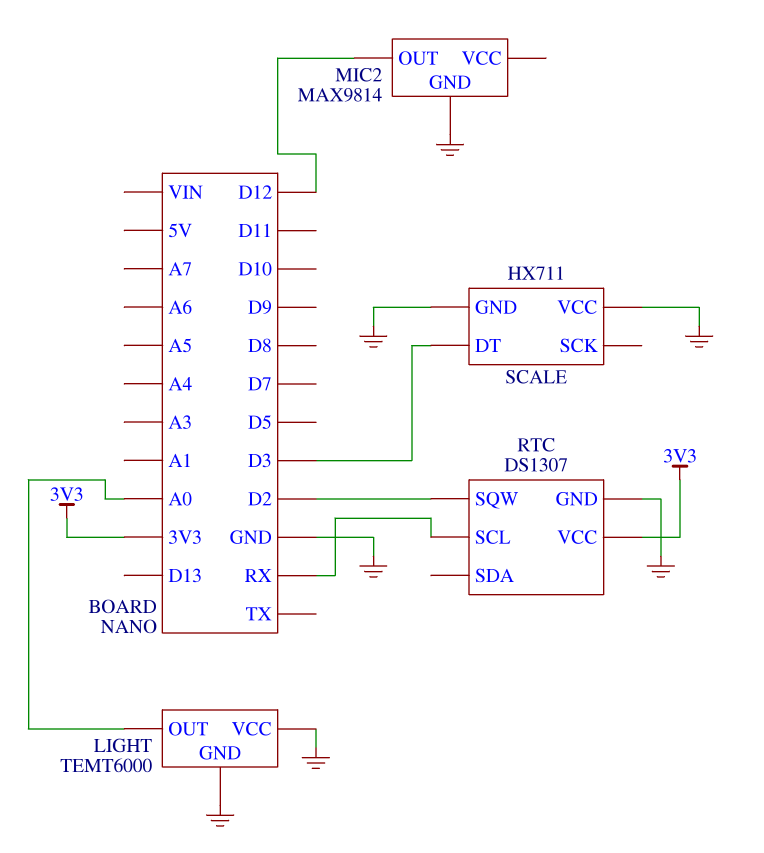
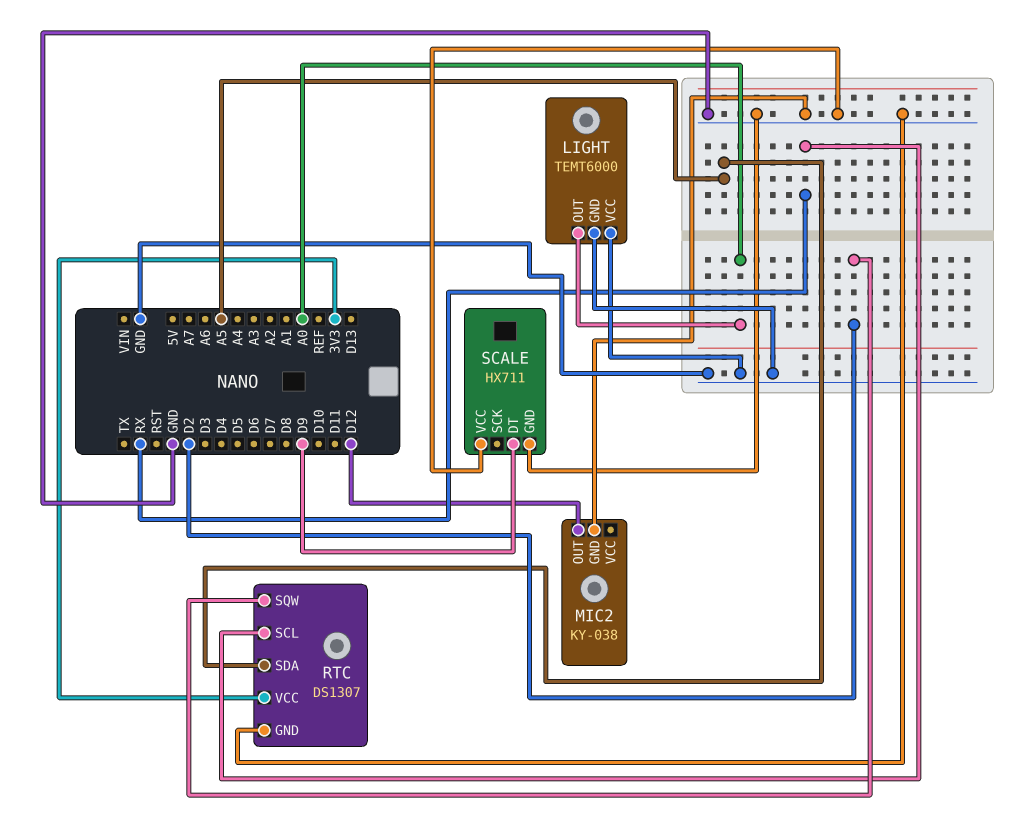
MIC2: MAX9814 -> KY-038
RTC pin SDA: none -> A5
SCALE pin DT: D3 -> D9

